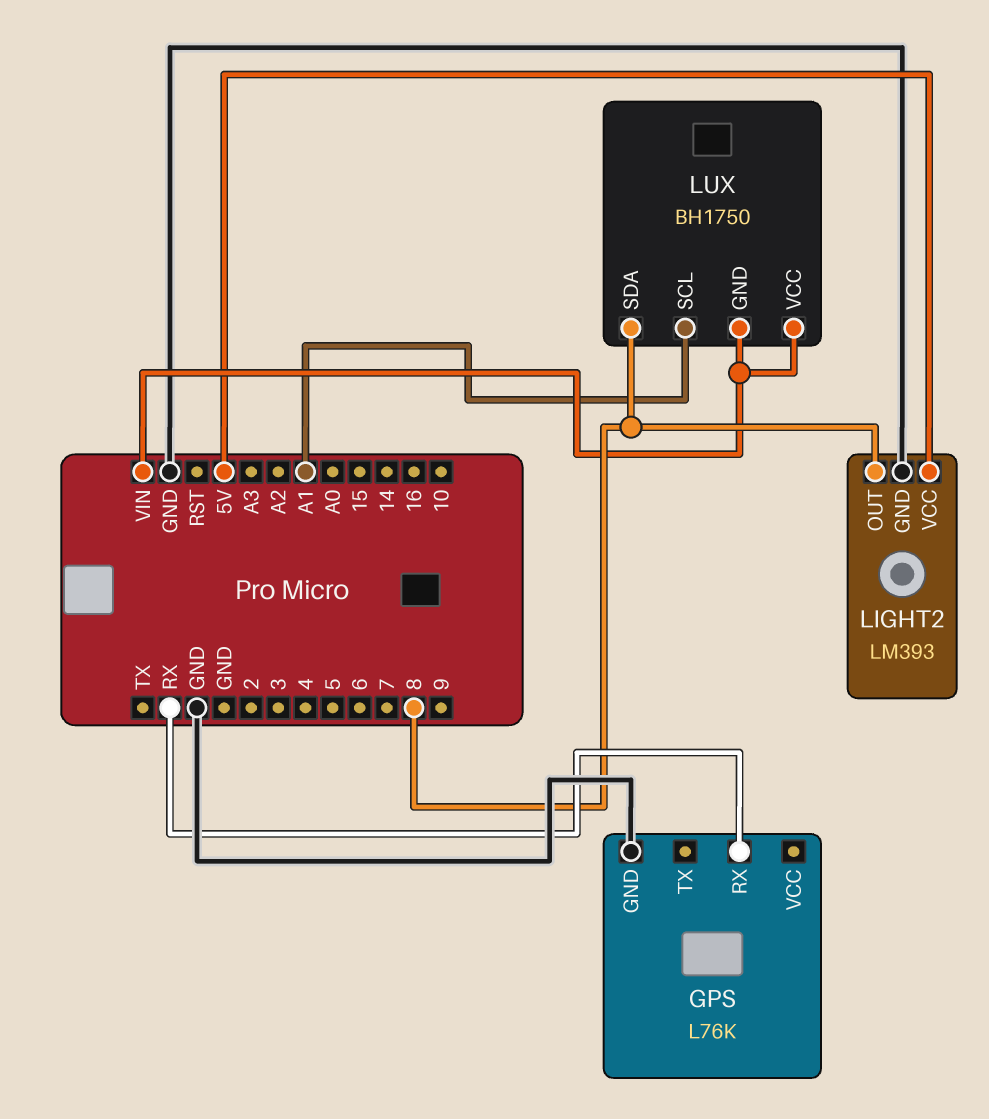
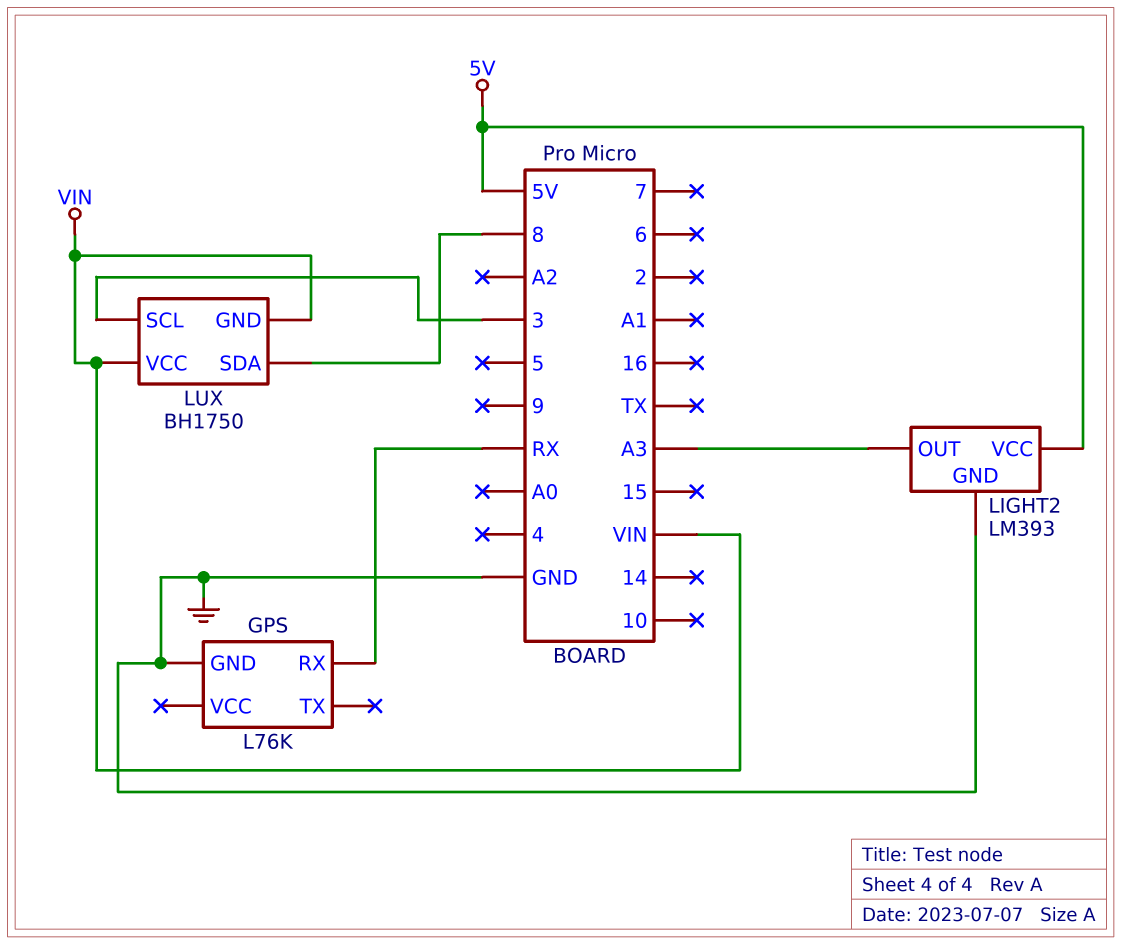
LIGHT2 pin OUT: 8 -> A3
LUX pin SCL: A1 -> 3

